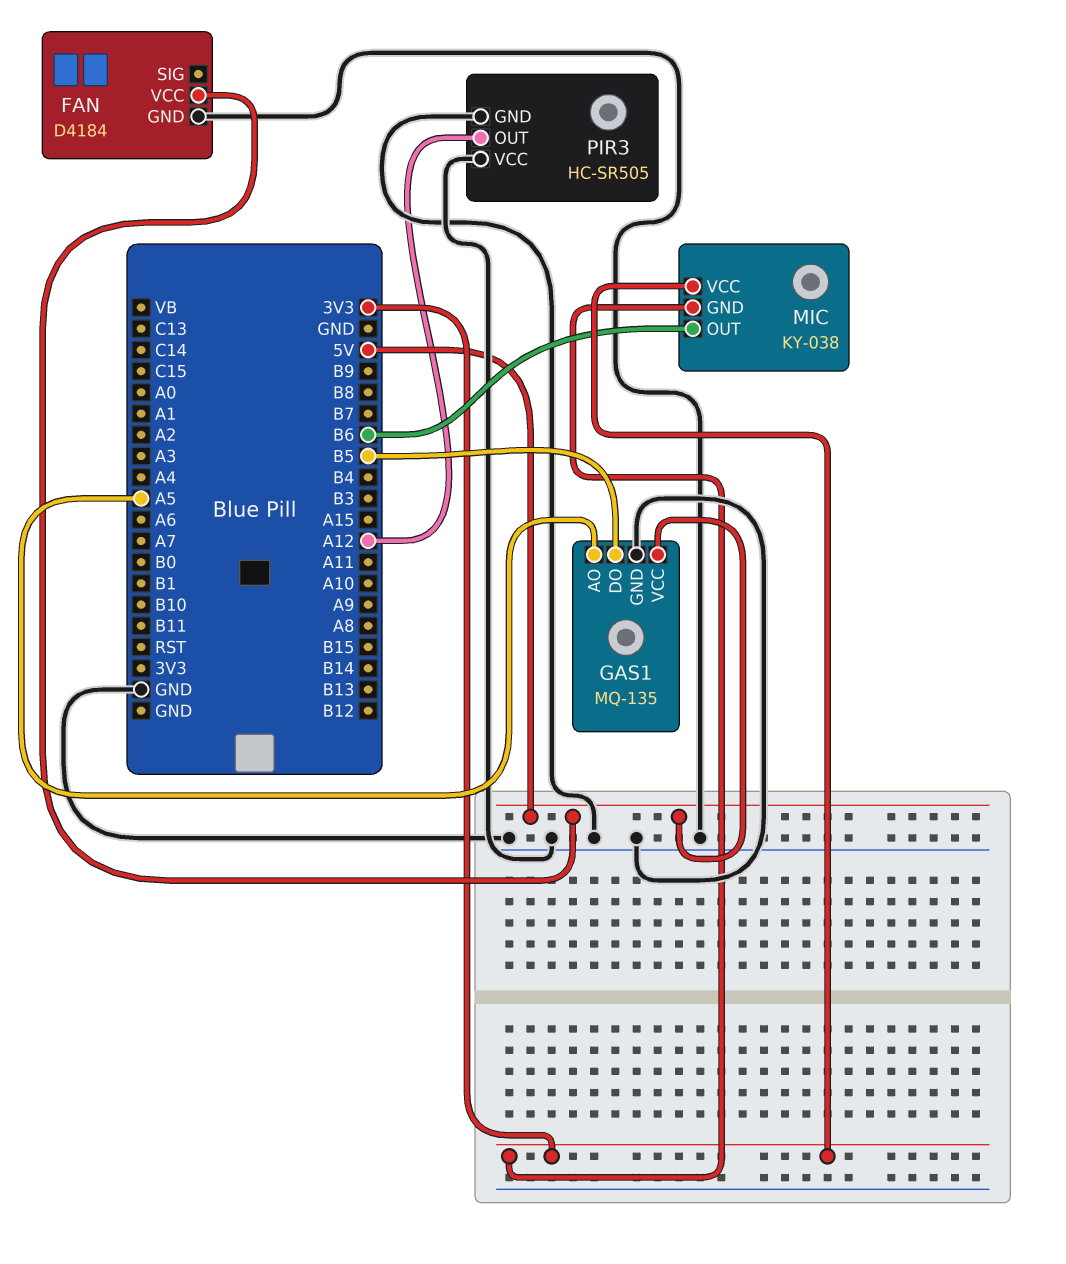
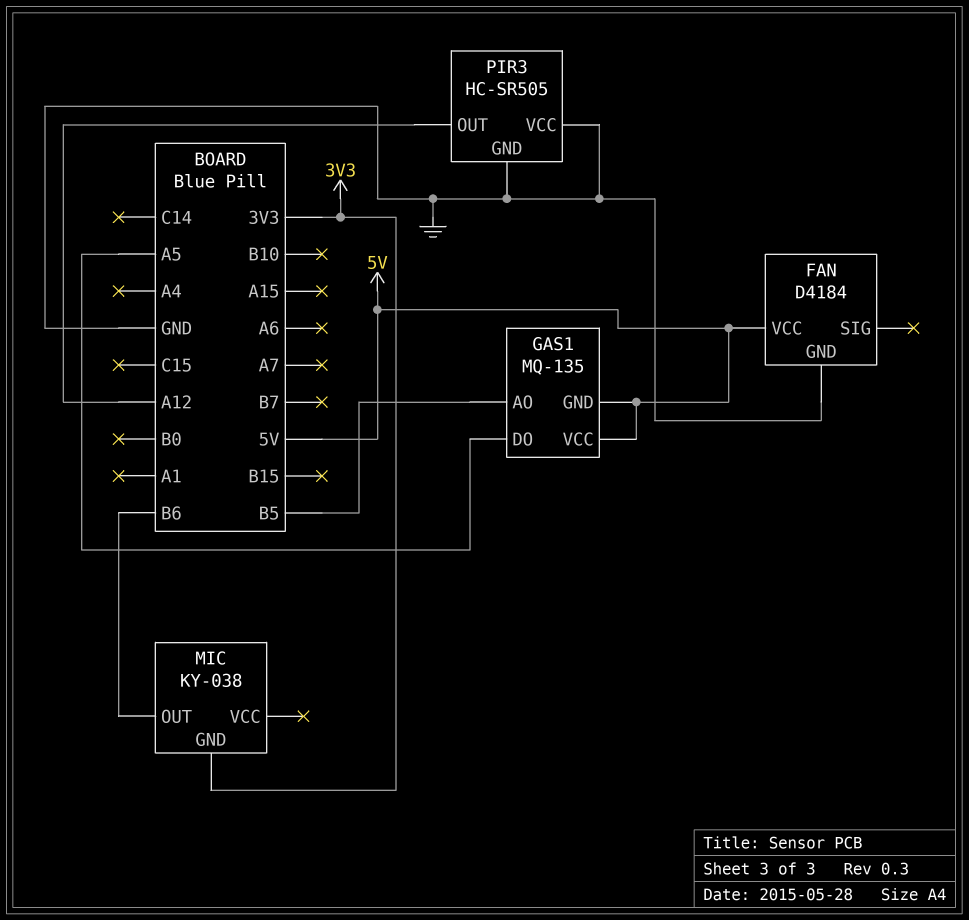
GAS1 pin AO: A5 -> B5
GAS1 pin DO: B5 -> A5
GAS1 pin GND: GND -> 5V
MIC pin VCC: 3V3 -> none

